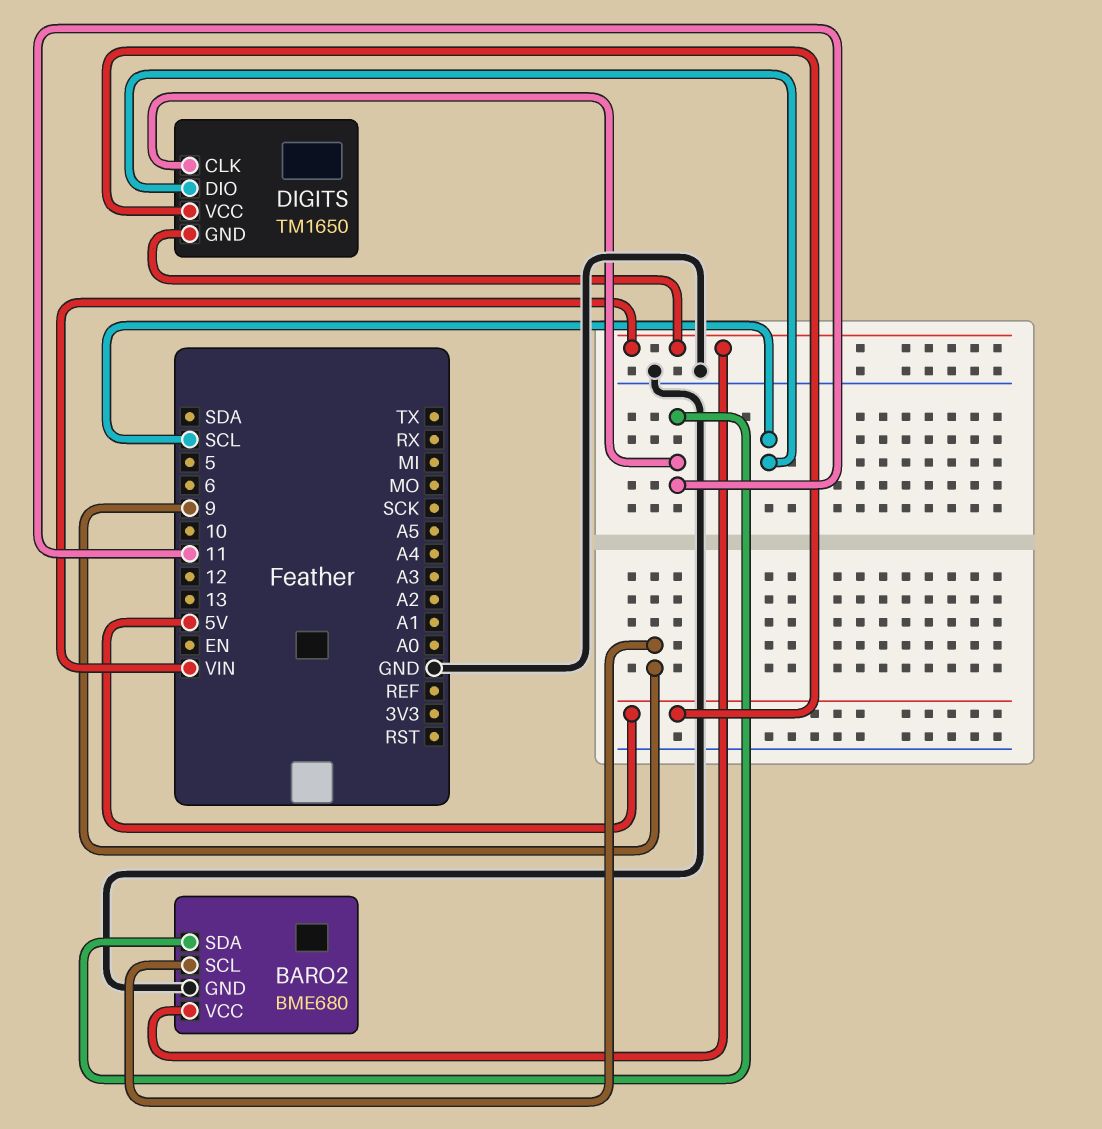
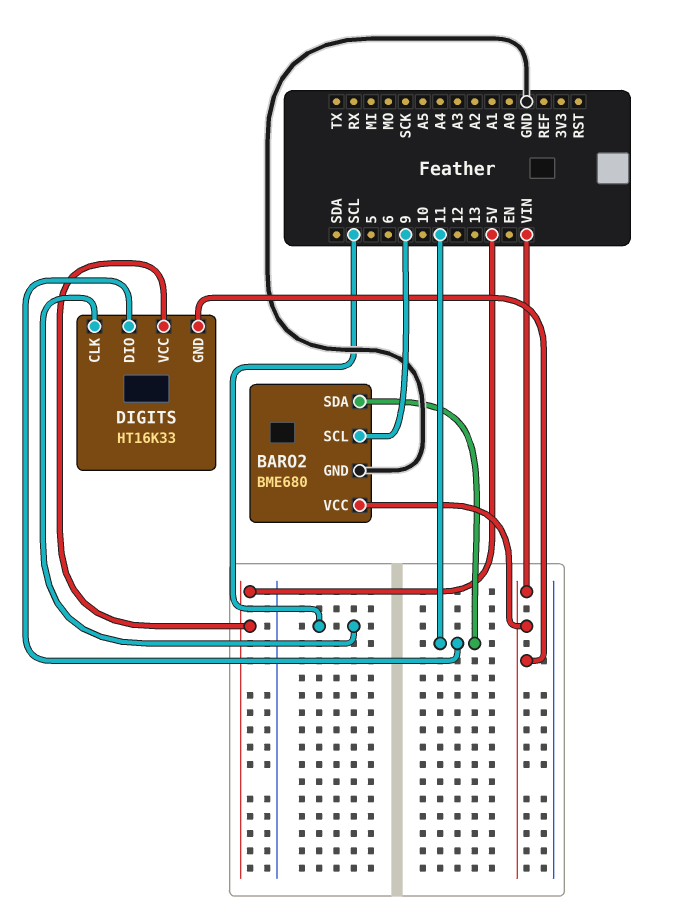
DIGITS: TM1650 -> HT16K33
DIGITS pin CLK: 11 -> SCL
DIGITS pin DIO: SCL -> 11

